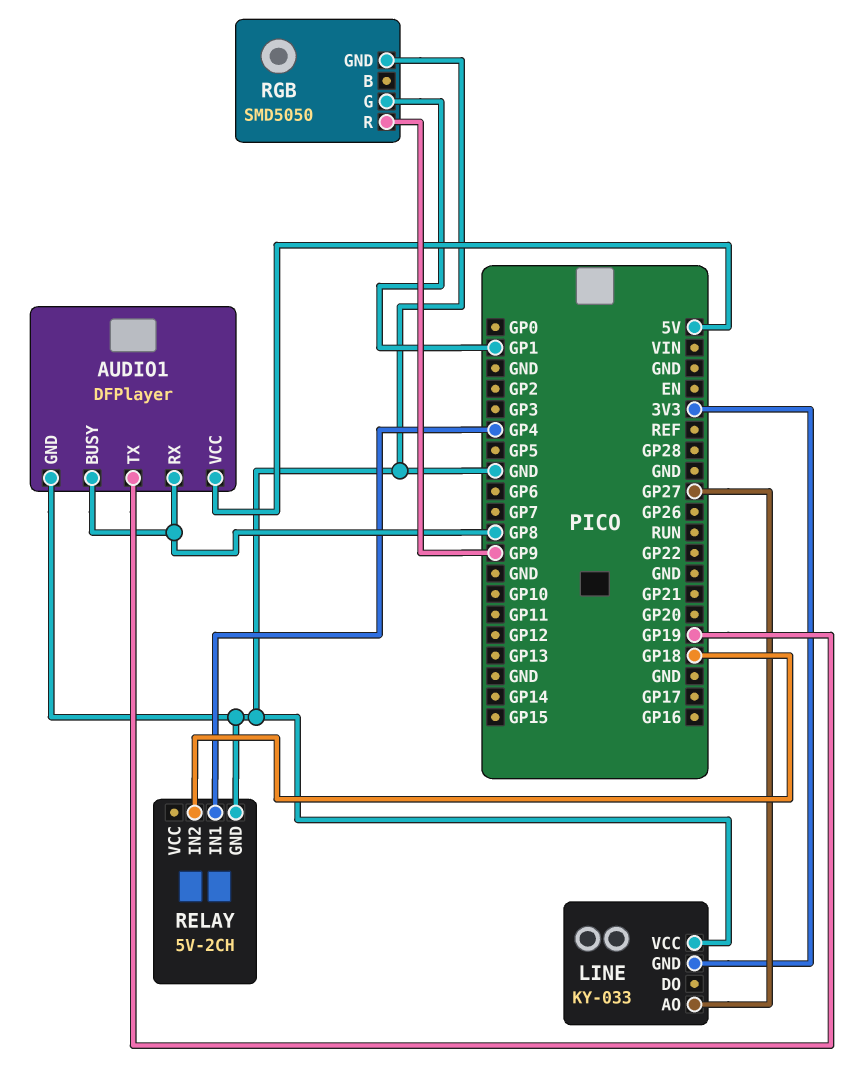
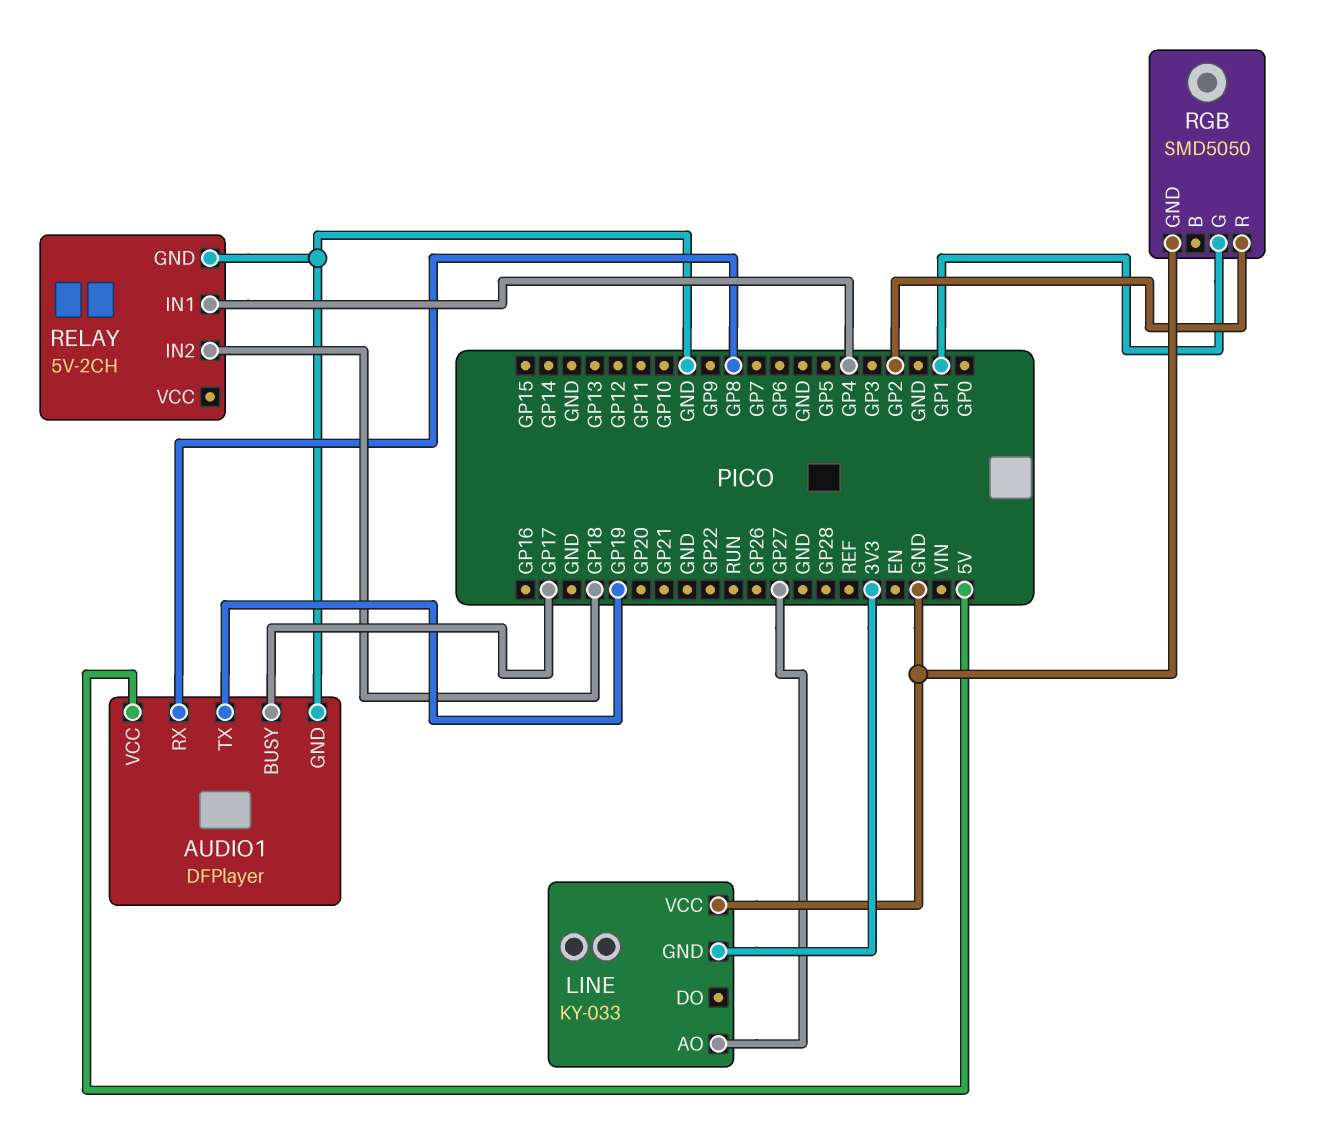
AUDIO1 pin BUSY: GP8 -> GP17
RGB pin R: GP9 -> GP2

